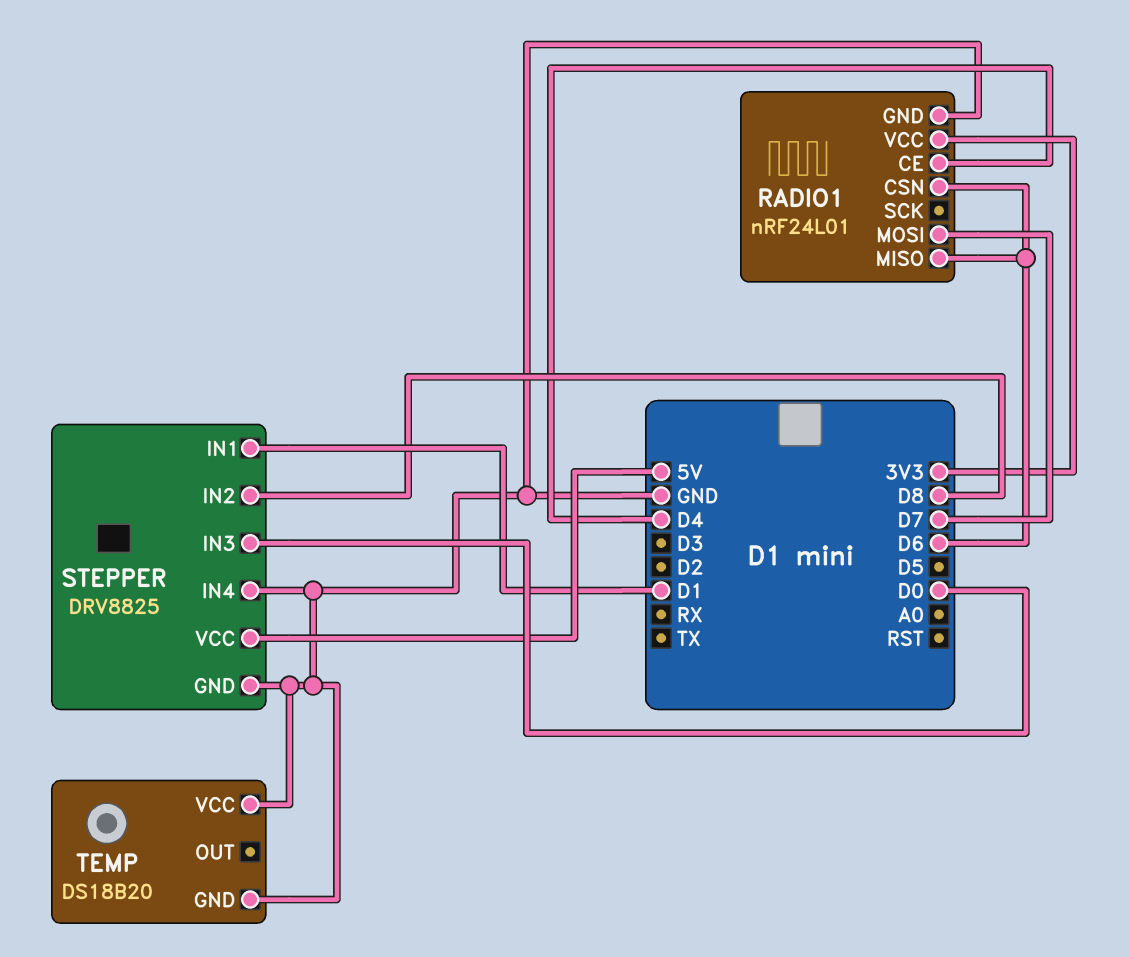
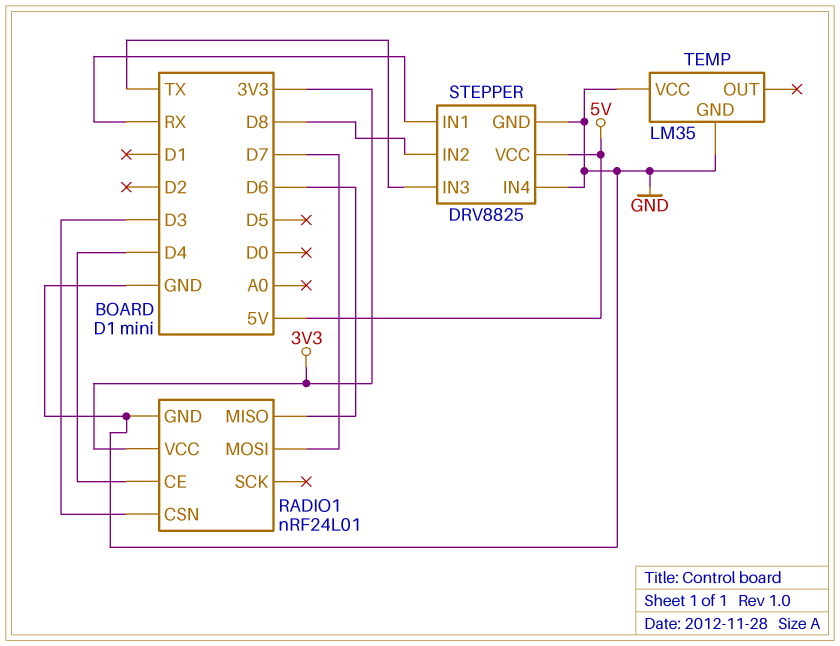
RADIO1 pin CSN: D6 -> D3
STEPPER pin IN1: D1 -> RX
STEPPER pin IN3: D0 -> TX
TEMP: DS18B20 -> LM35

